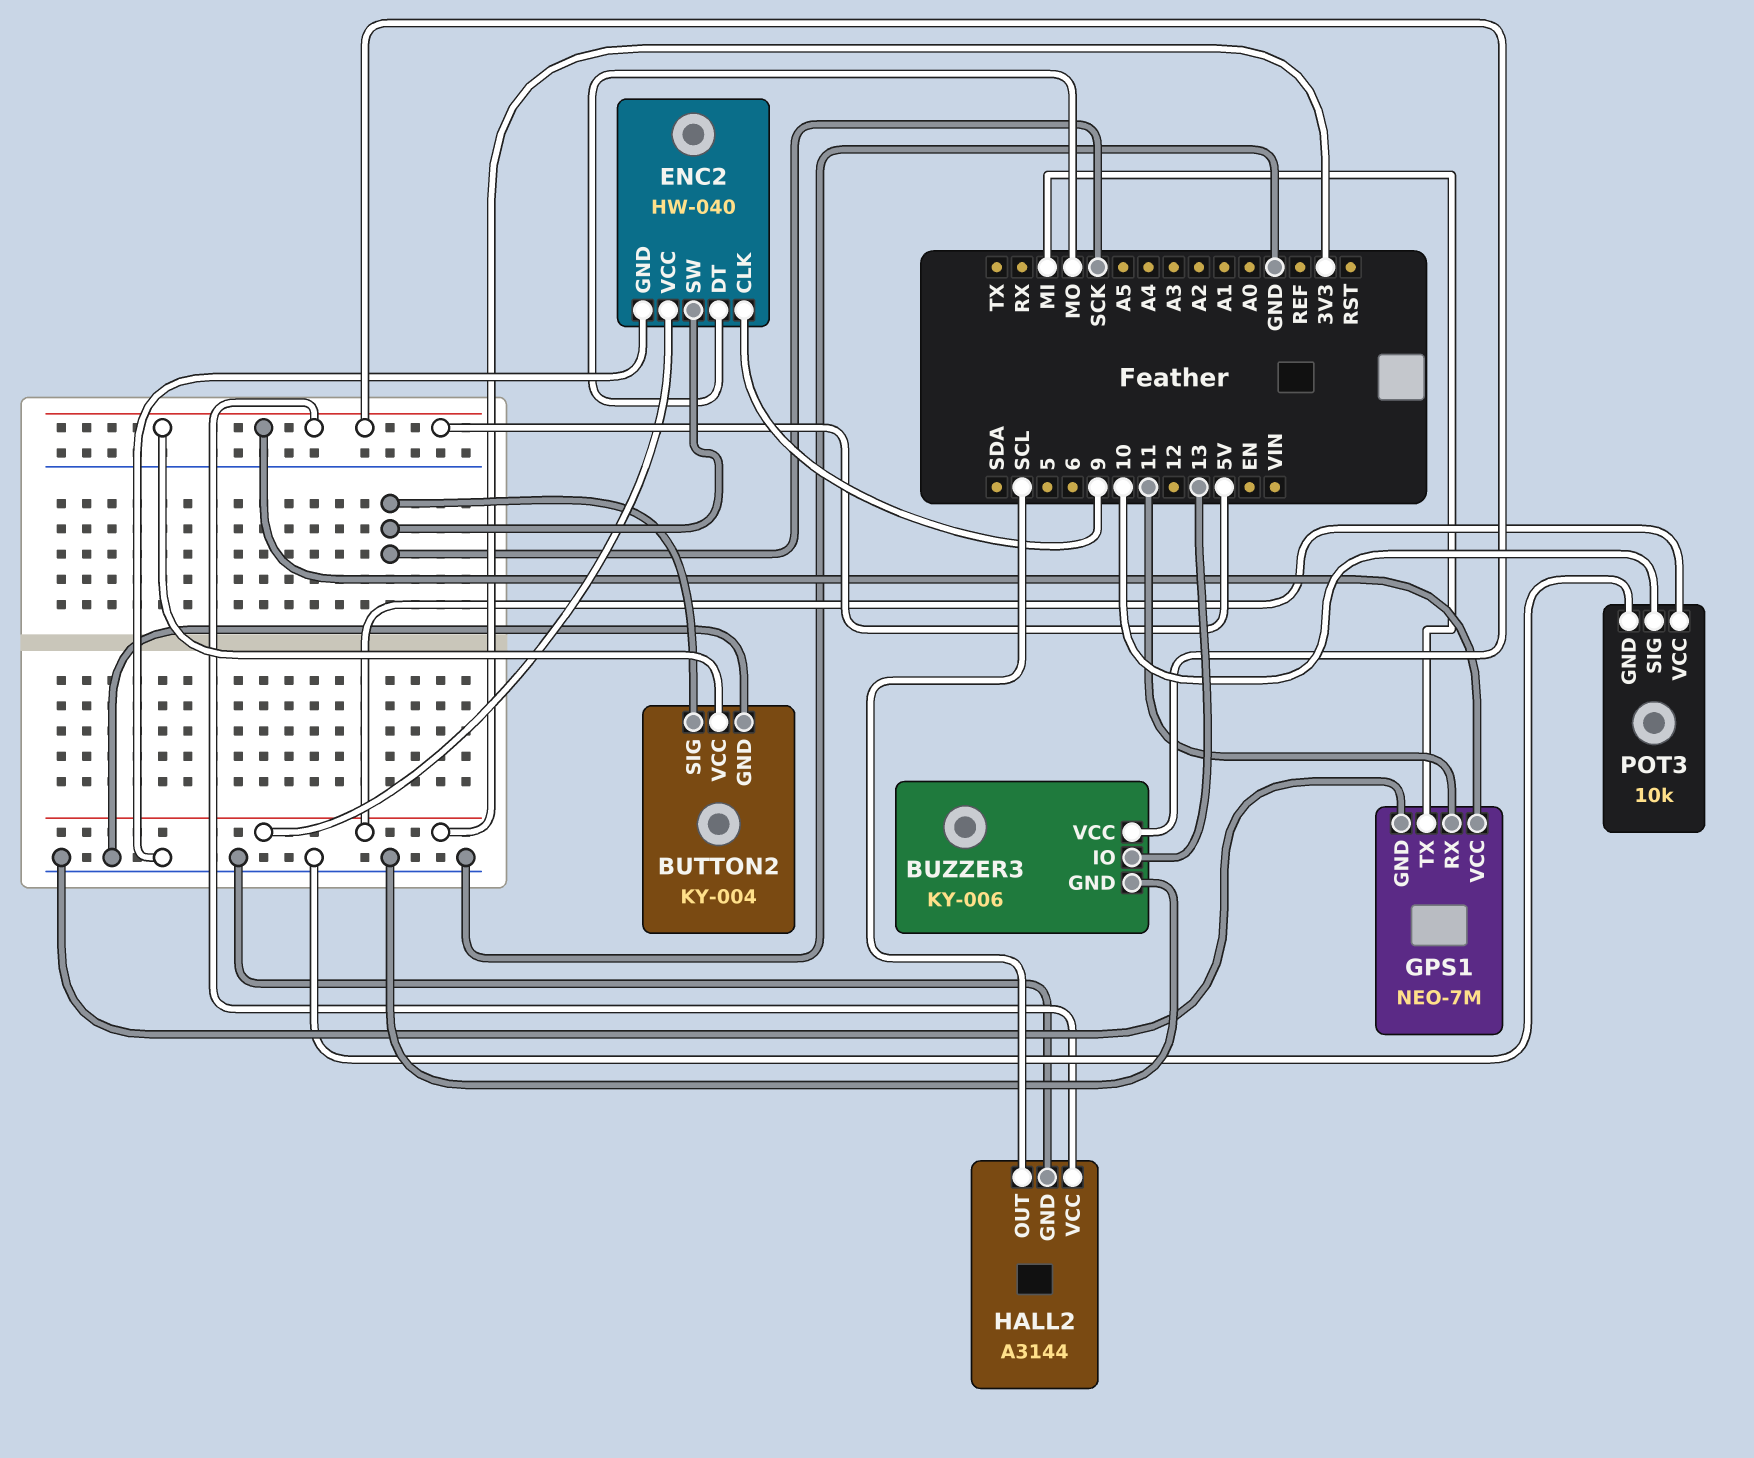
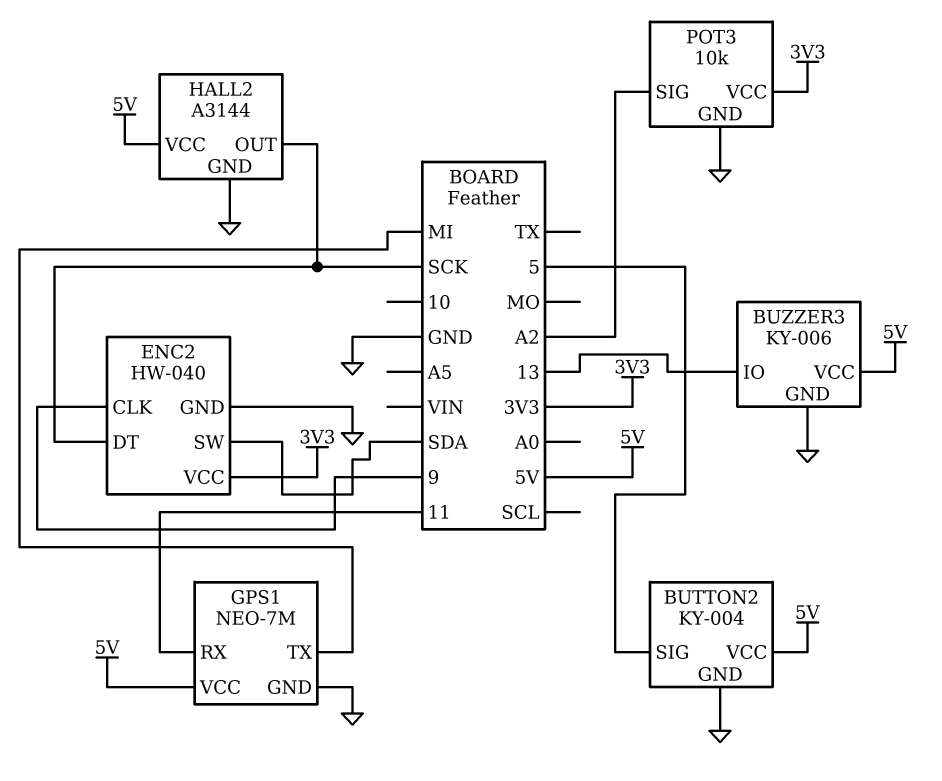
BUTTON2 pin SIG: SCK -> 5
ENC2 pin DT: MO -> SCK
ENC2 pin SW: SCK -> SDA
HALL2 pin OUT: SCL -> SCK
POT3 pin SIG: 10 -> A2

